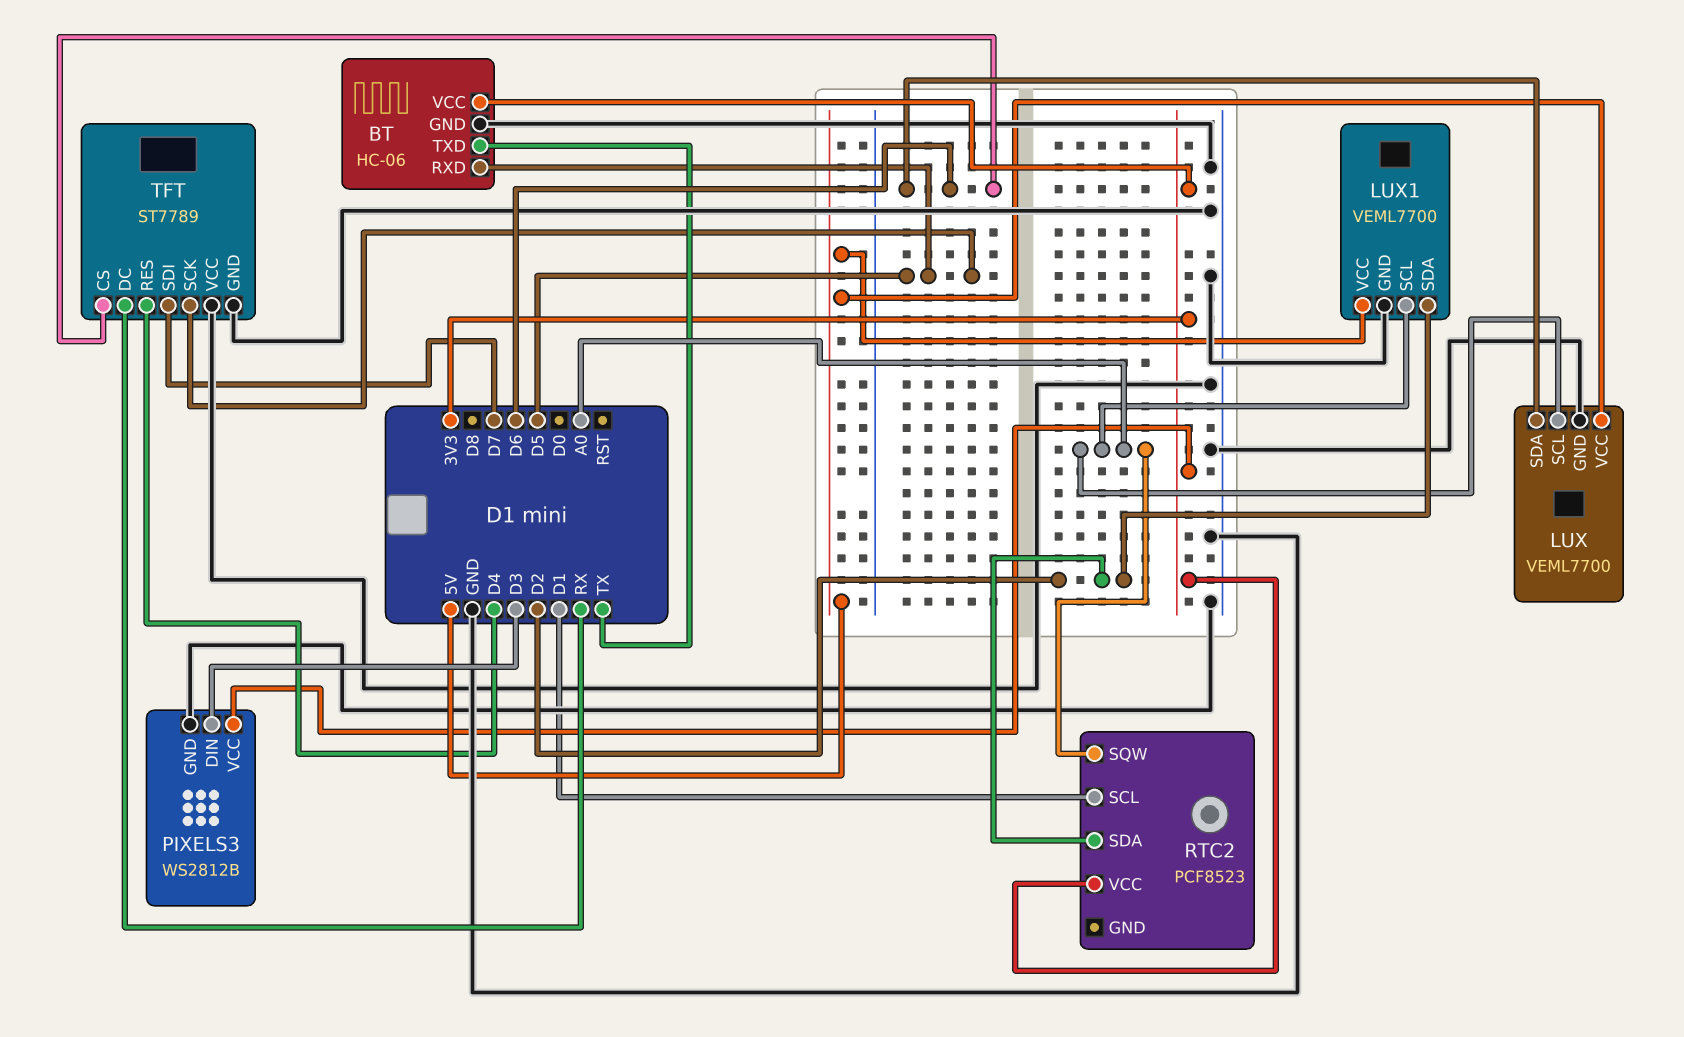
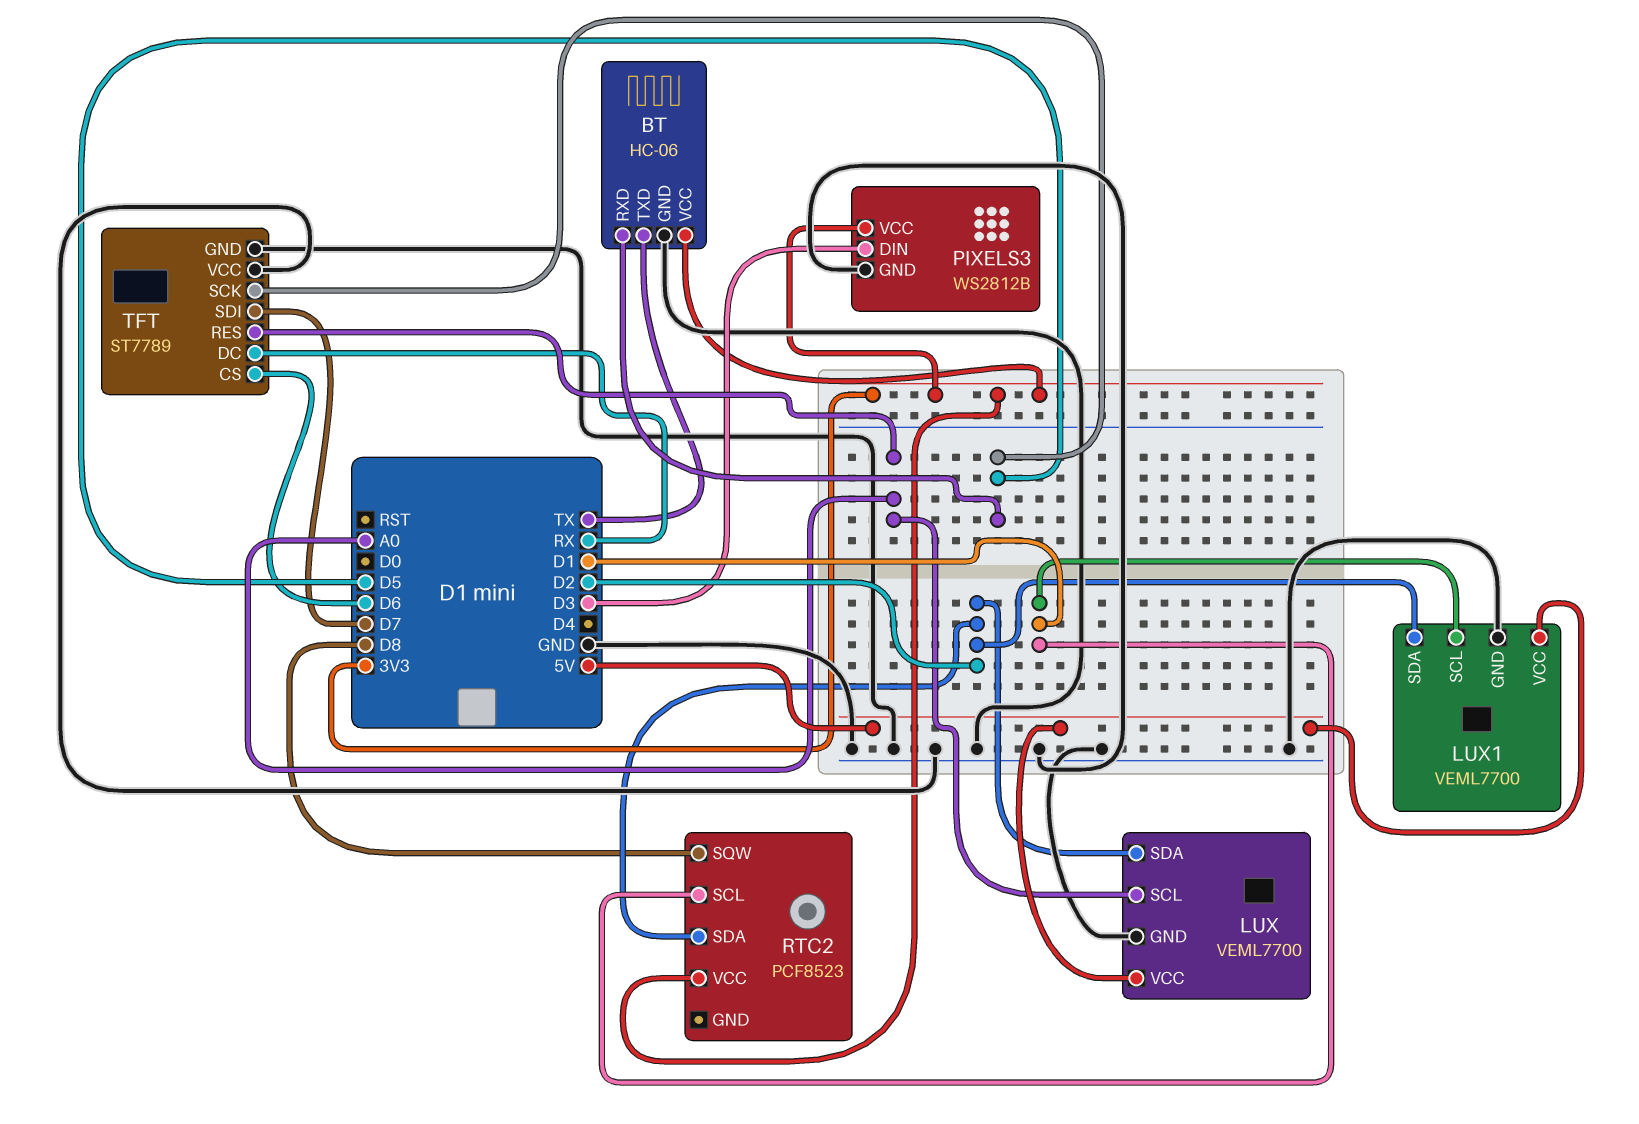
LUX pin SDA: D6 -> D2
LUX1 pin SCL: A0 -> D1
RTC2 pin SQW: A0 -> D8
TFT pin RES: D4 -> A0

